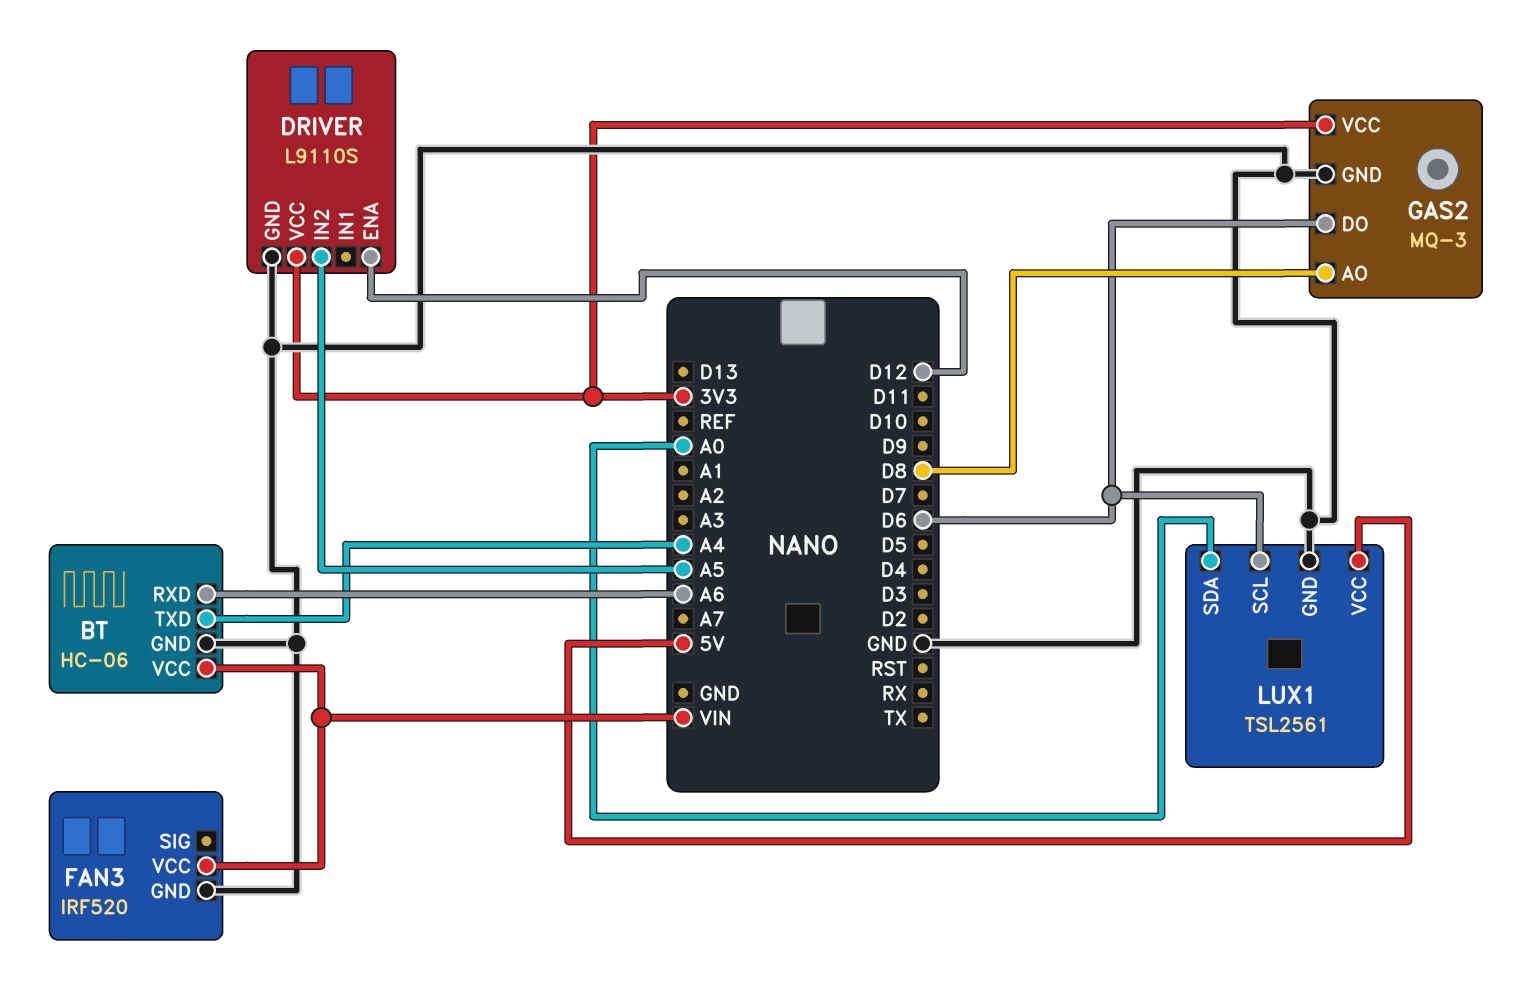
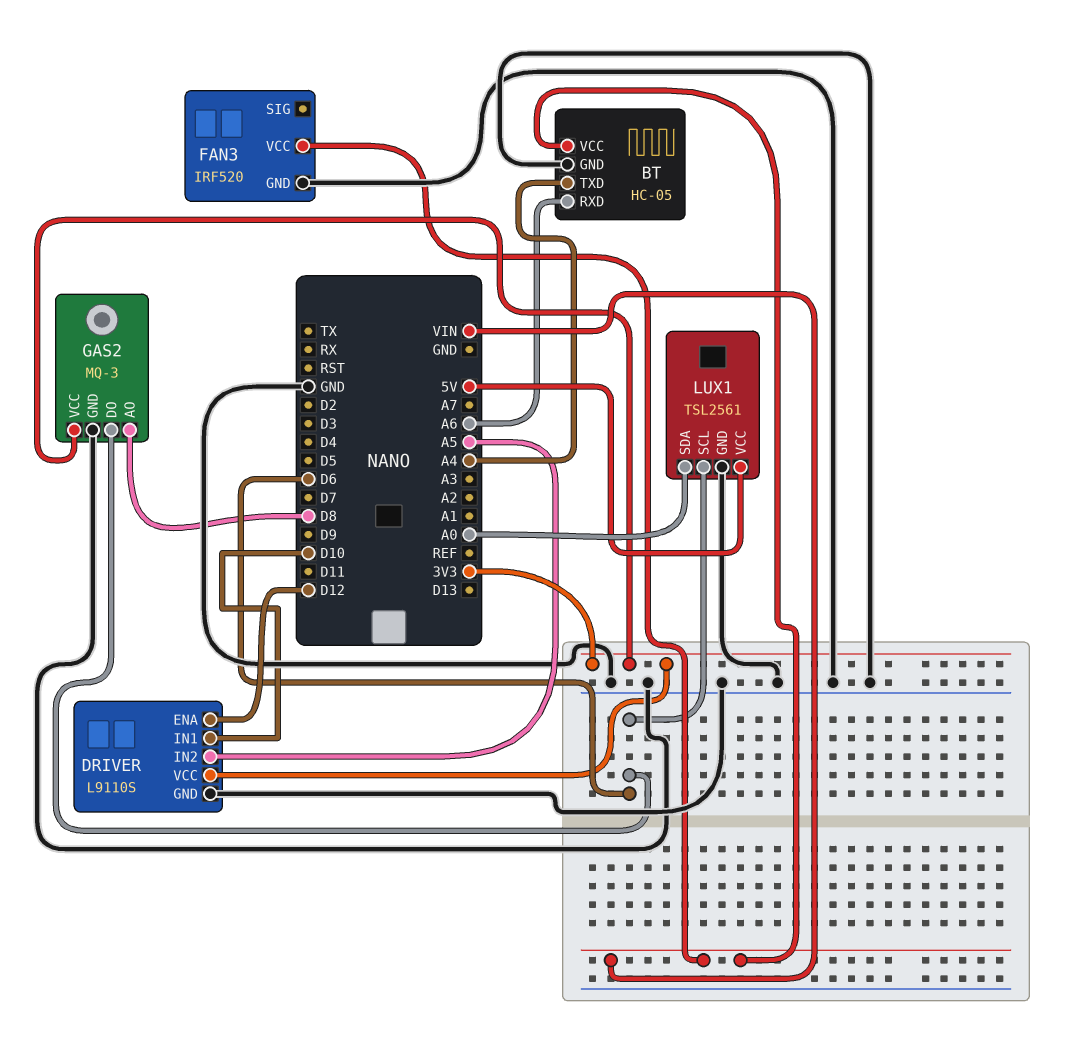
BT: HC-06 -> HC-05
DRIVER pin IN1: none -> D10

